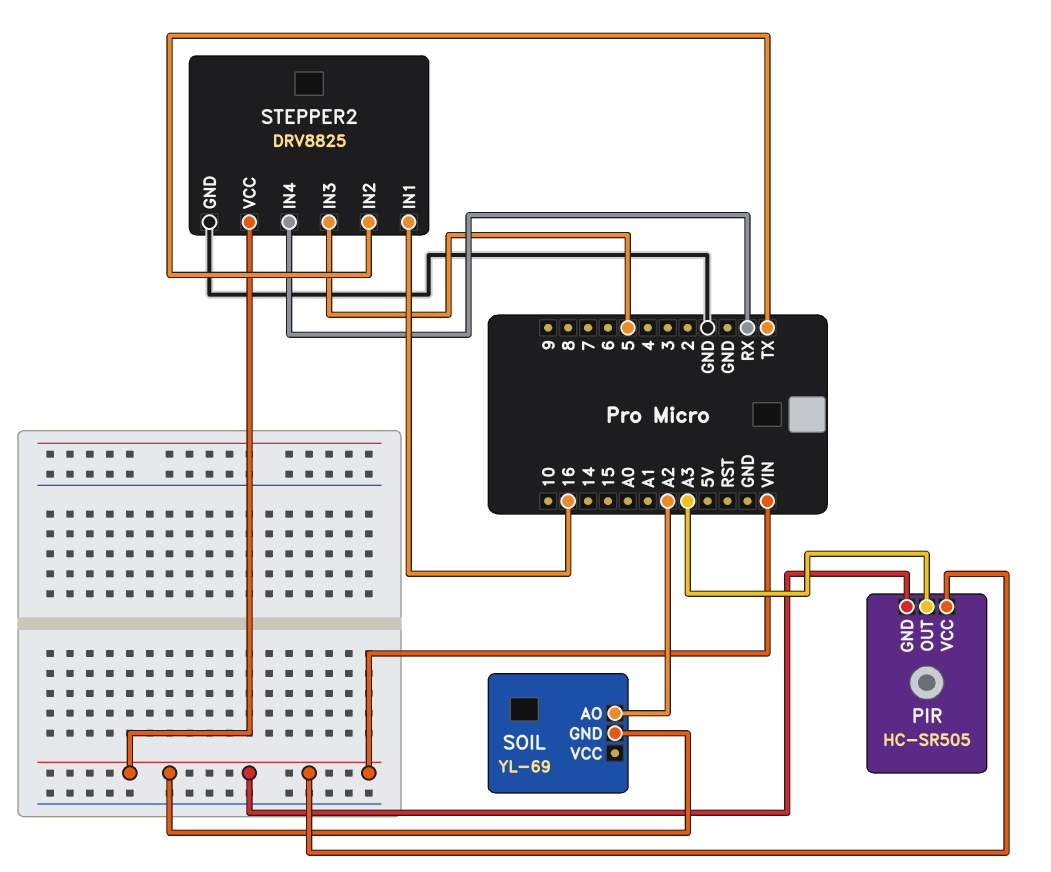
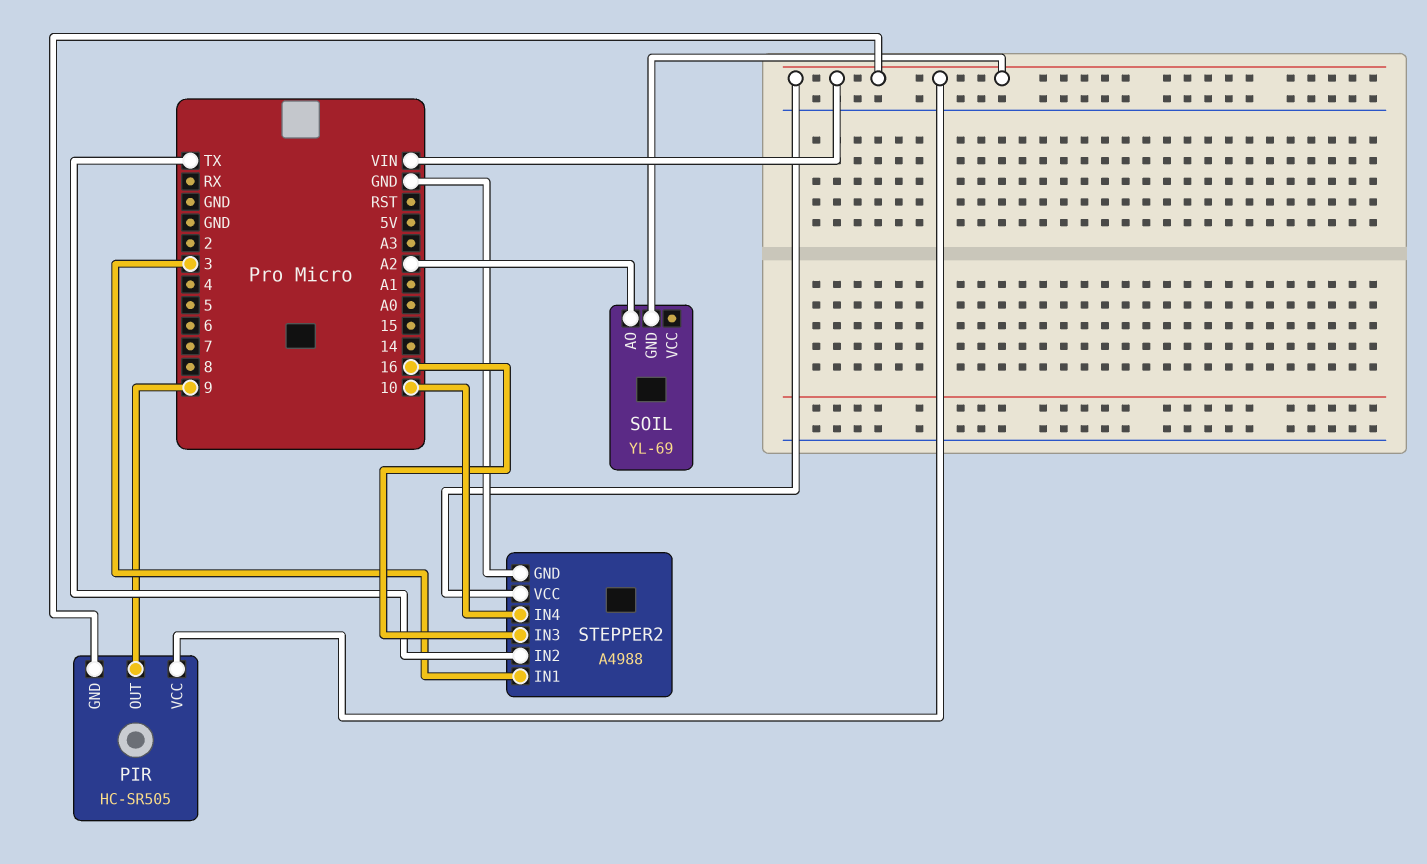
PIR pin OUT: A3 -> 9
STEPPER2: DRV8825 -> A4988
STEPPER2 pin IN1: 16 -> 3
STEPPER2 pin IN3: 5 -> 16
STEPPER2 pin IN4: RX -> 10

